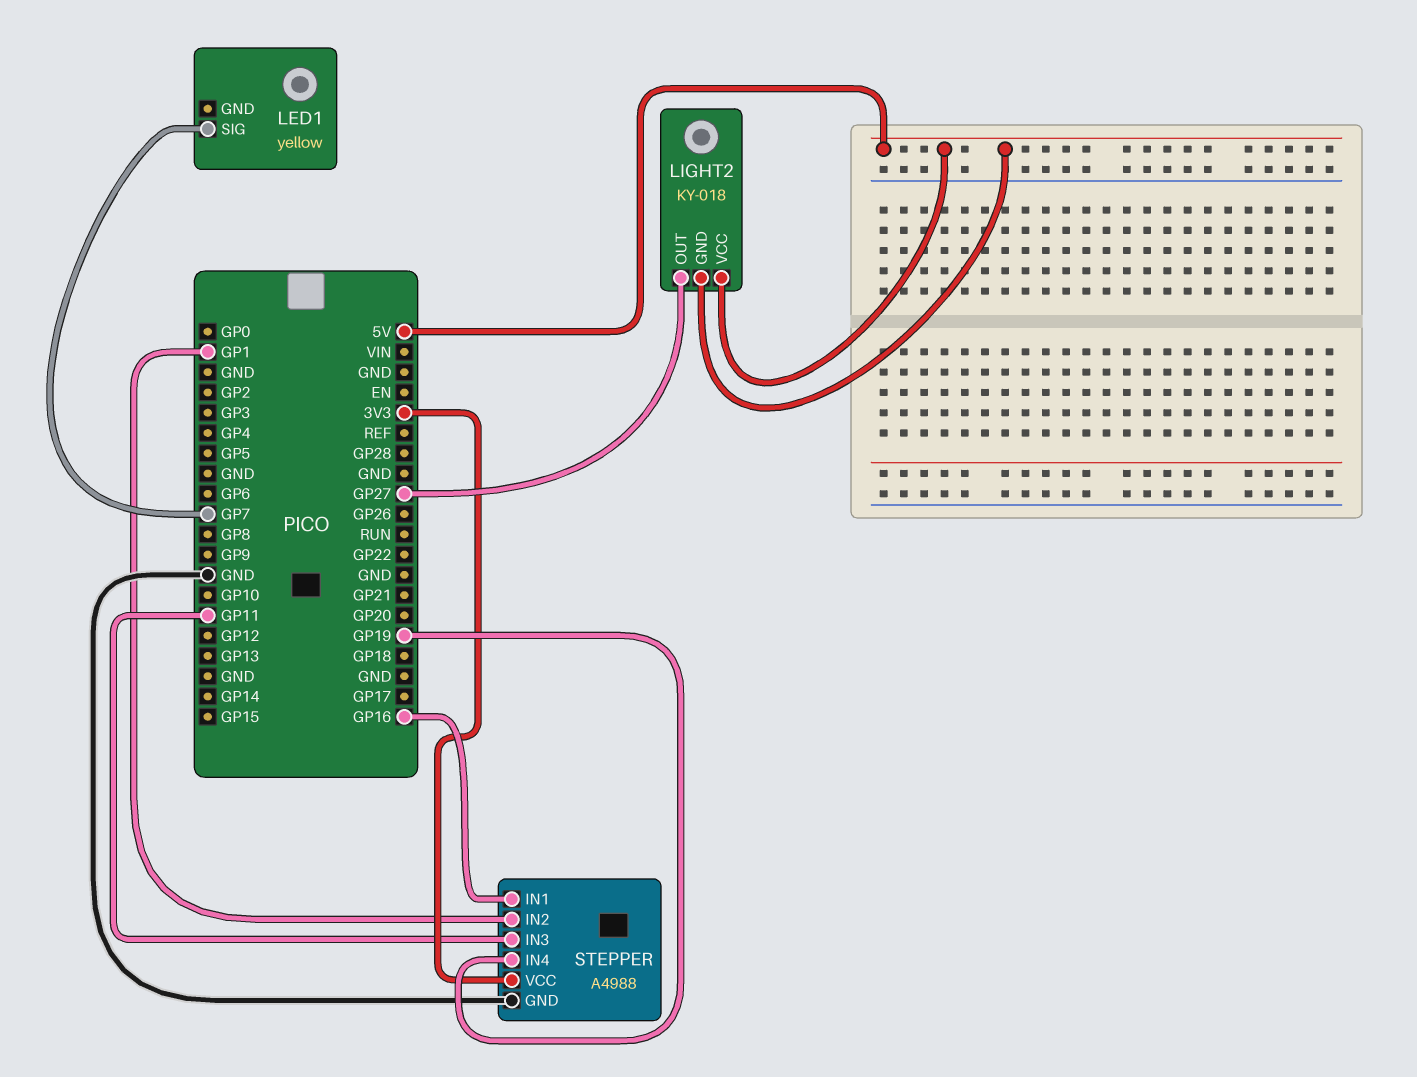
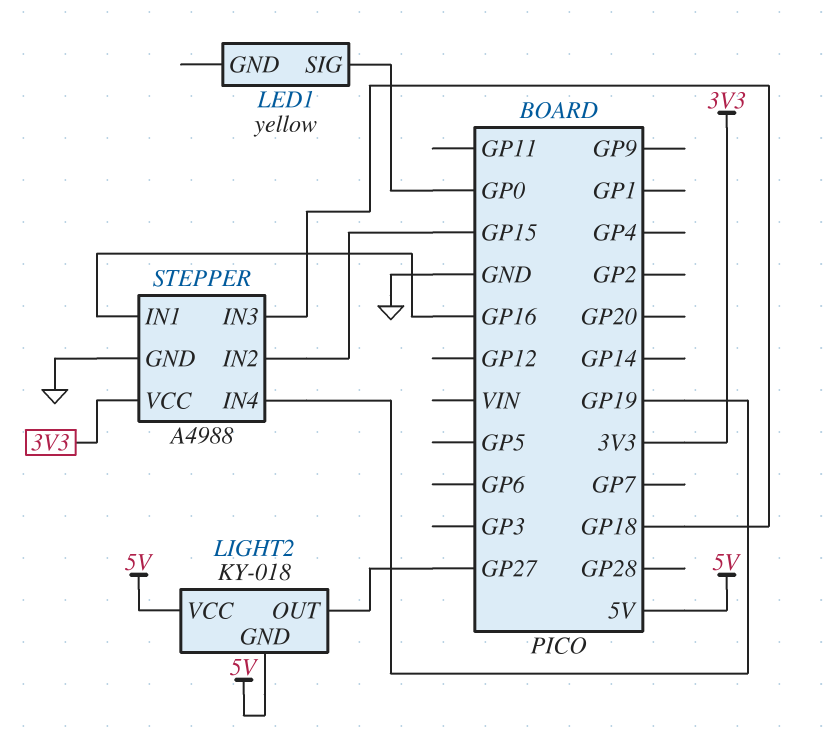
LED1 pin SIG: GP7 -> GP0
STEPPER pin IN2: GP1 -> GP15
STEPPER pin IN3: GP11 -> GP18

